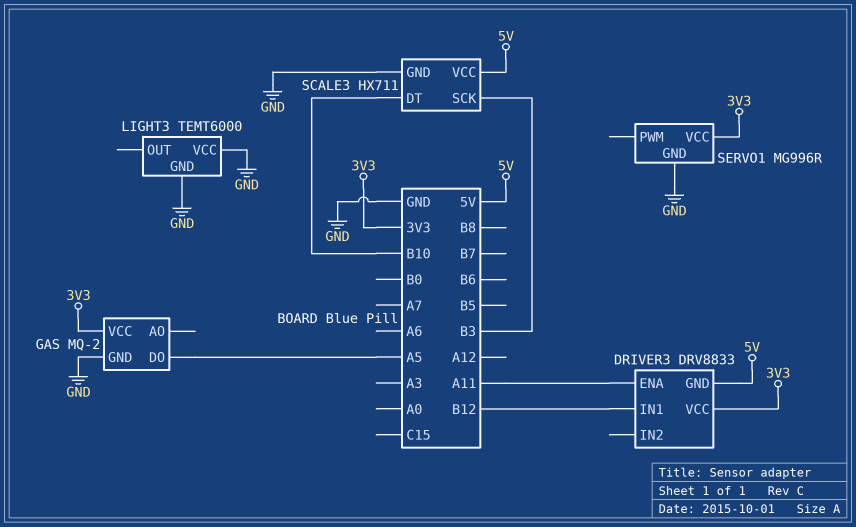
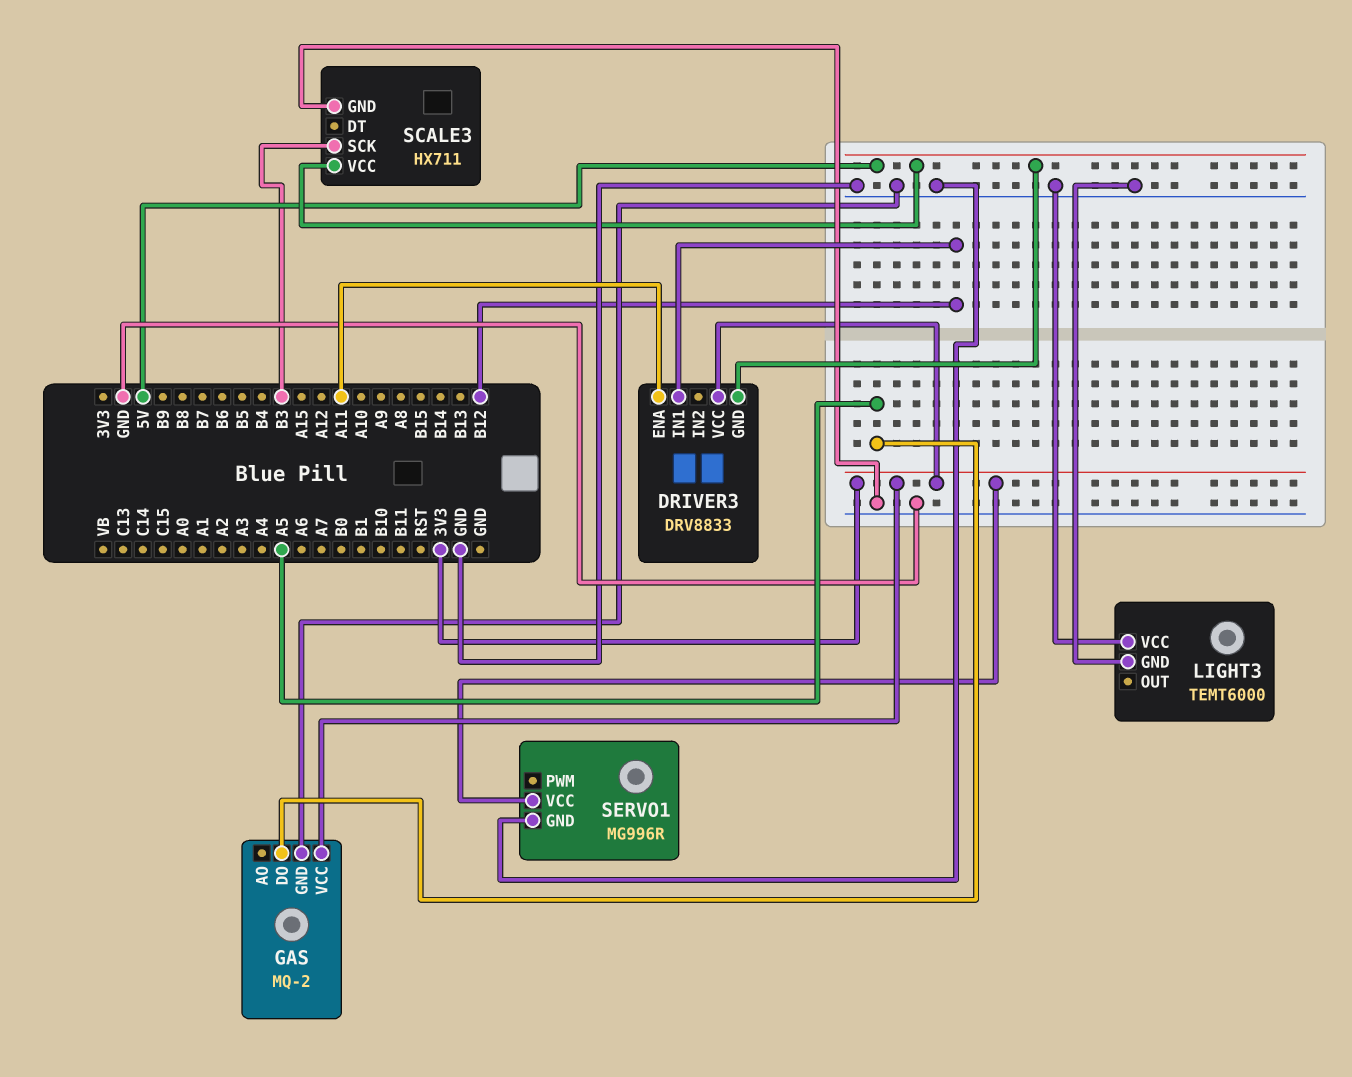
SCALE3 pin DT: B10 -> none

